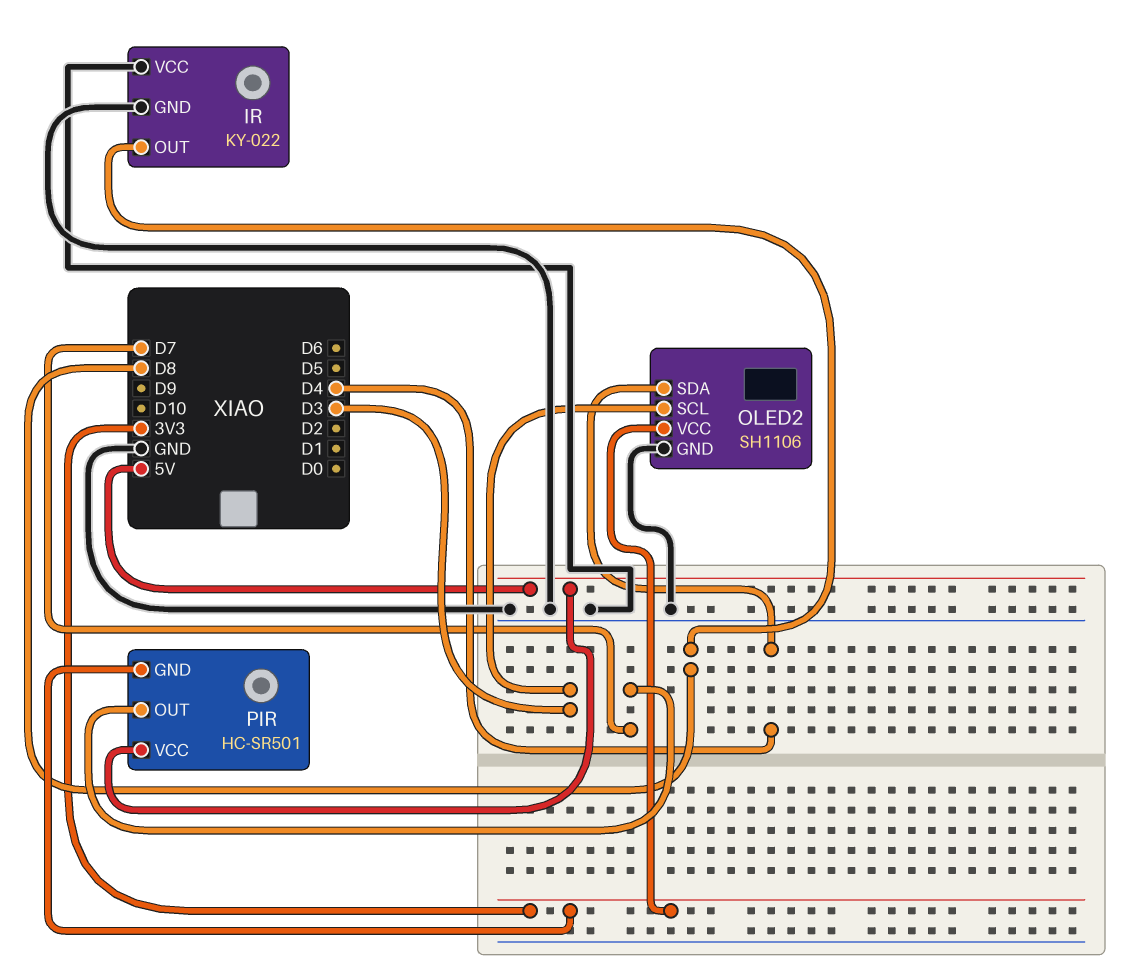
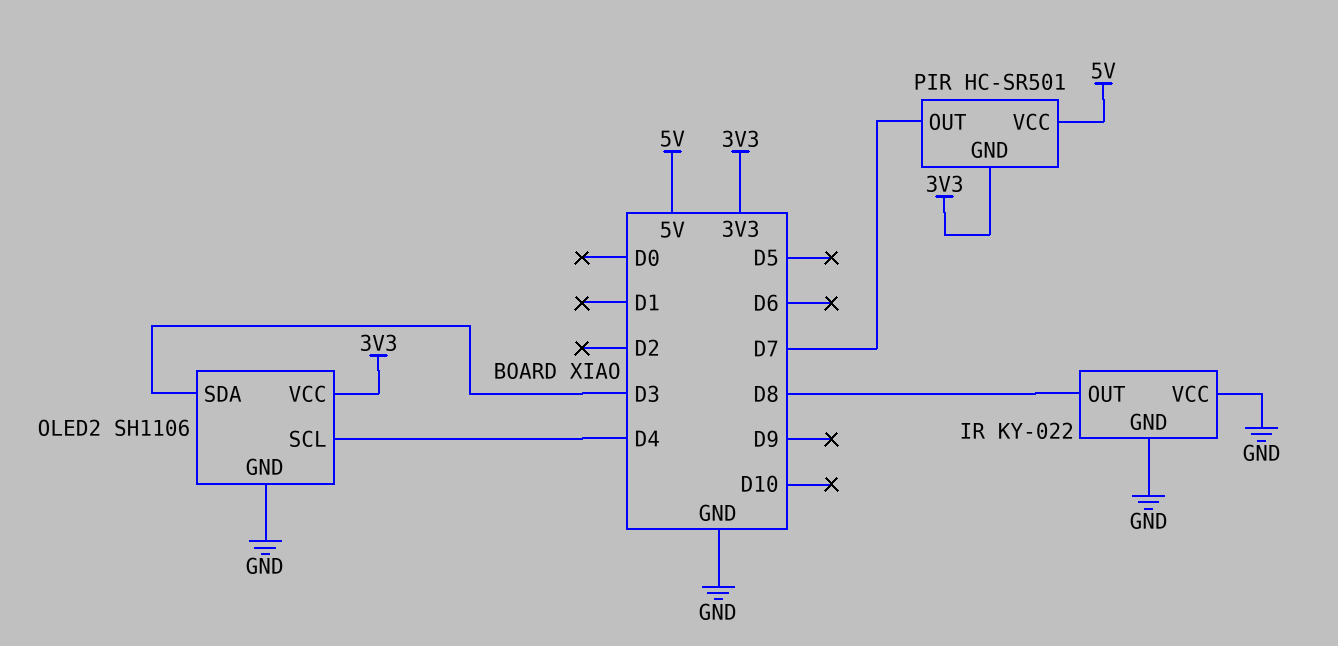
OLED2 pin SCL: D3 -> D4
OLED2 pin SDA: D4 -> D3

